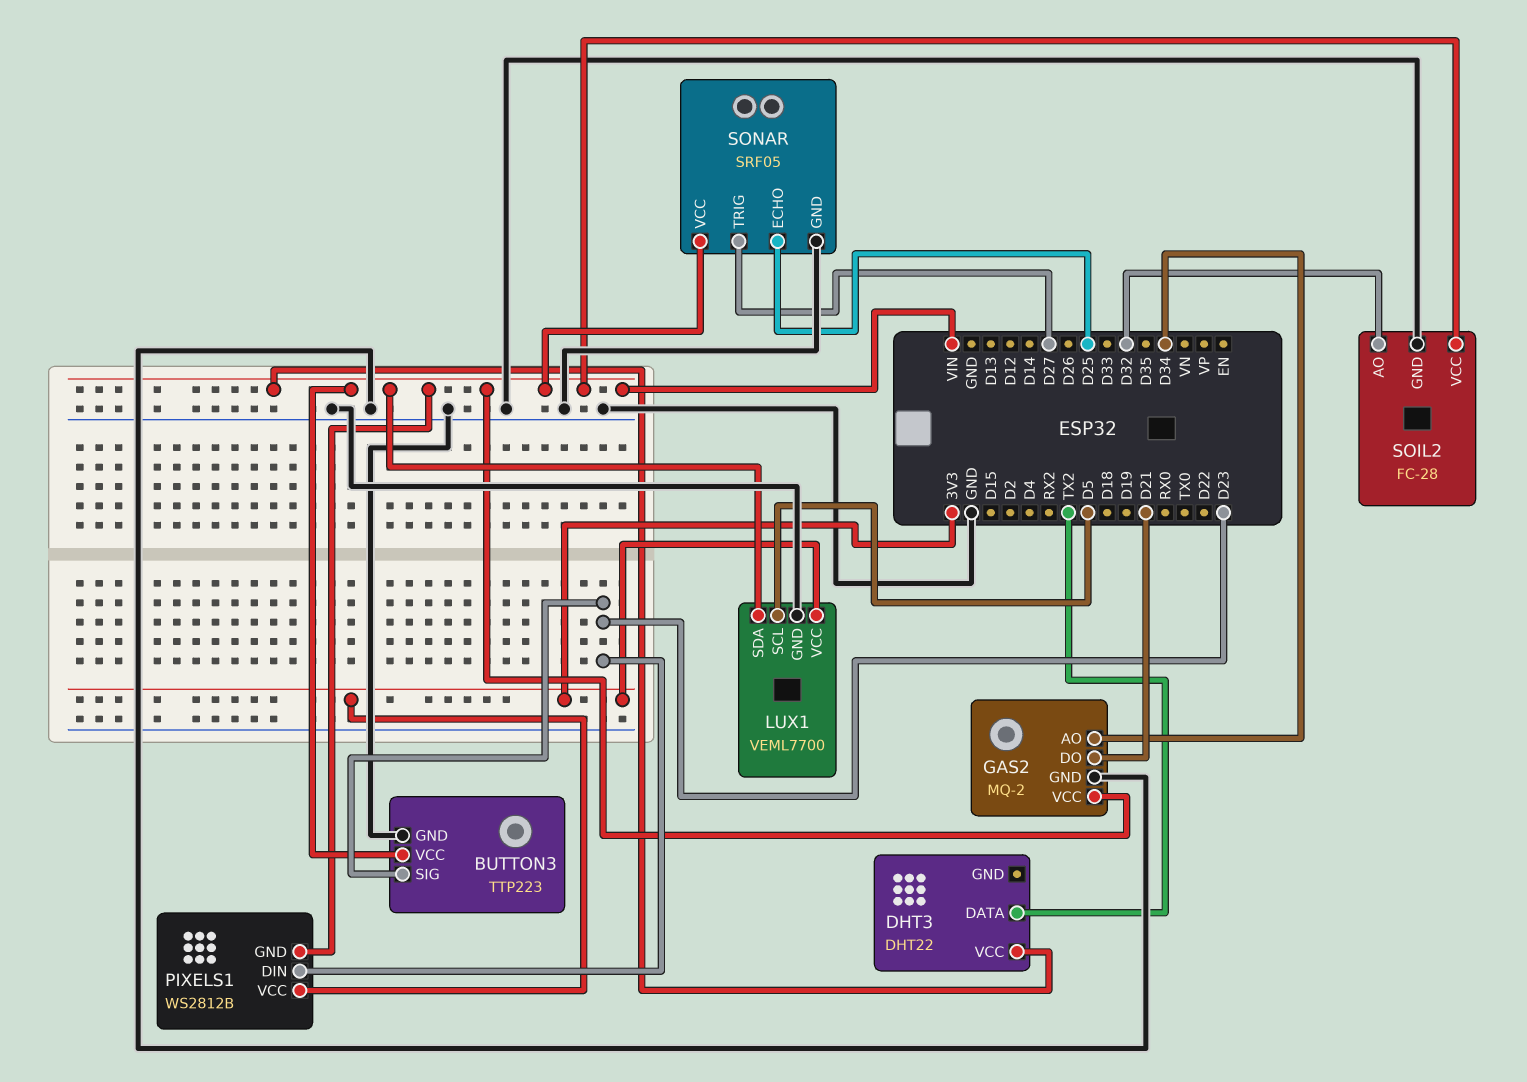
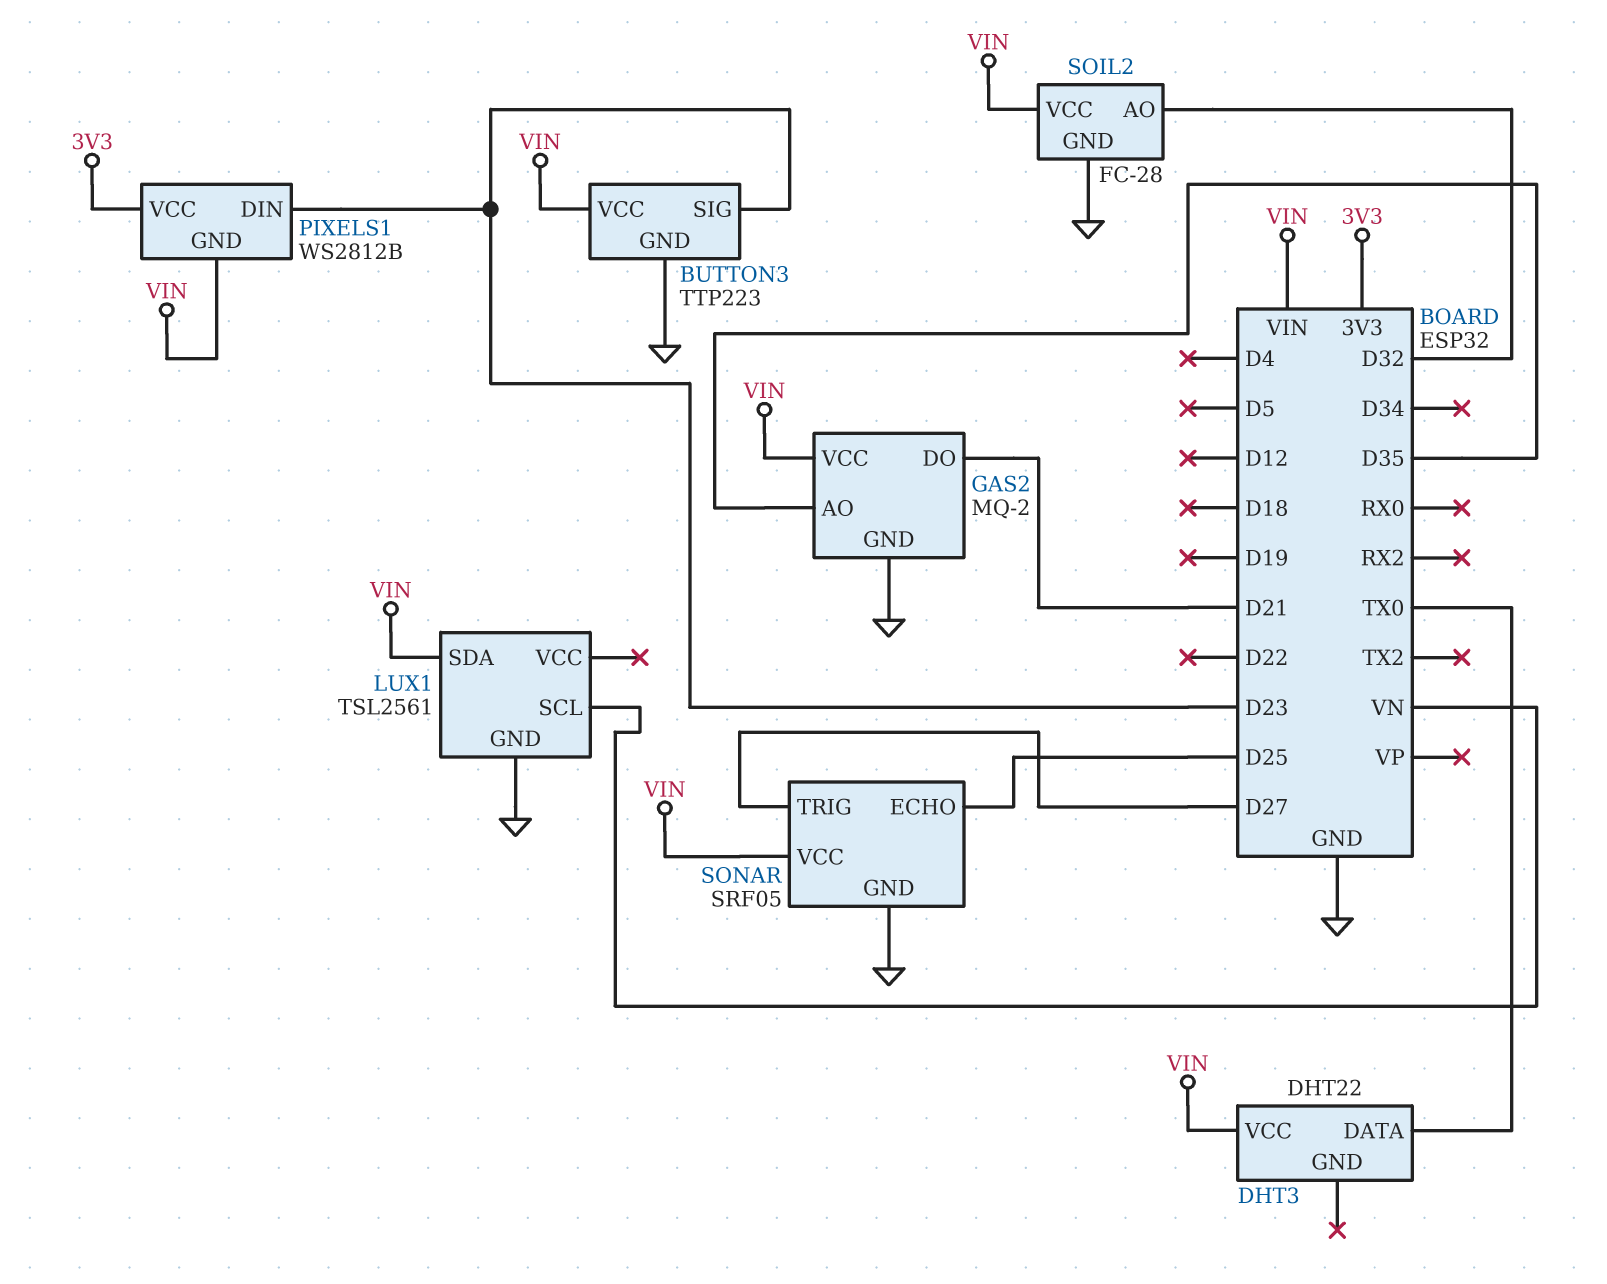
DHT3 pin DATA: TX2 -> TX0
GAS2 pin AO: D34 -> D35
LUX1: VEML7700 -> TSL2561
LUX1 pin SCL: D5 -> VN
LUX1 pin VCC: 3V3 -> none

